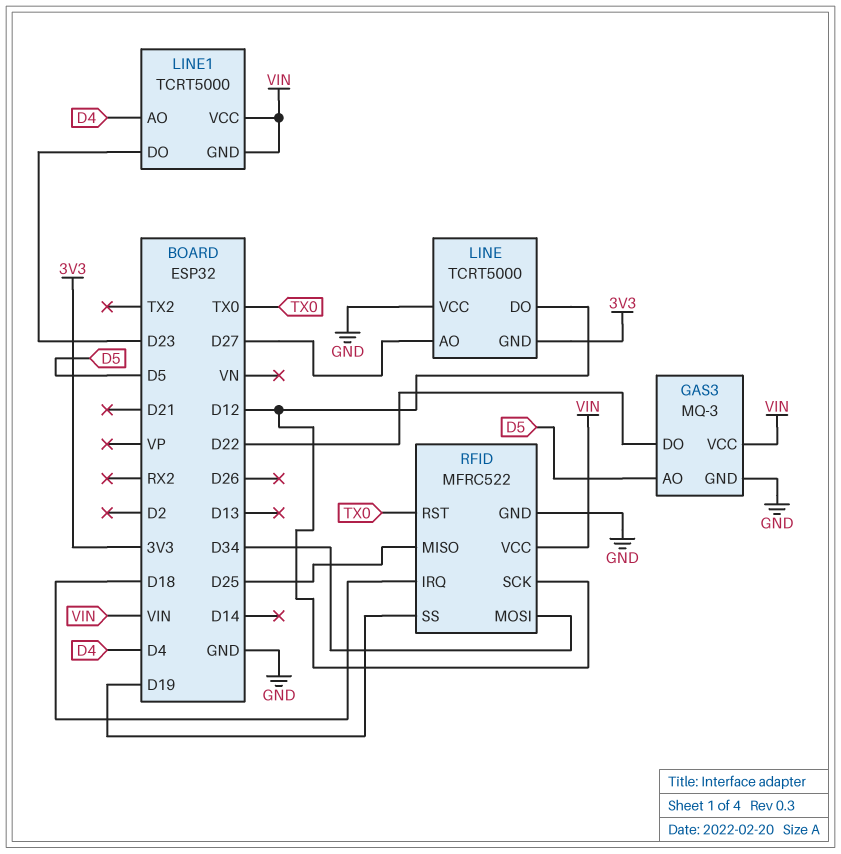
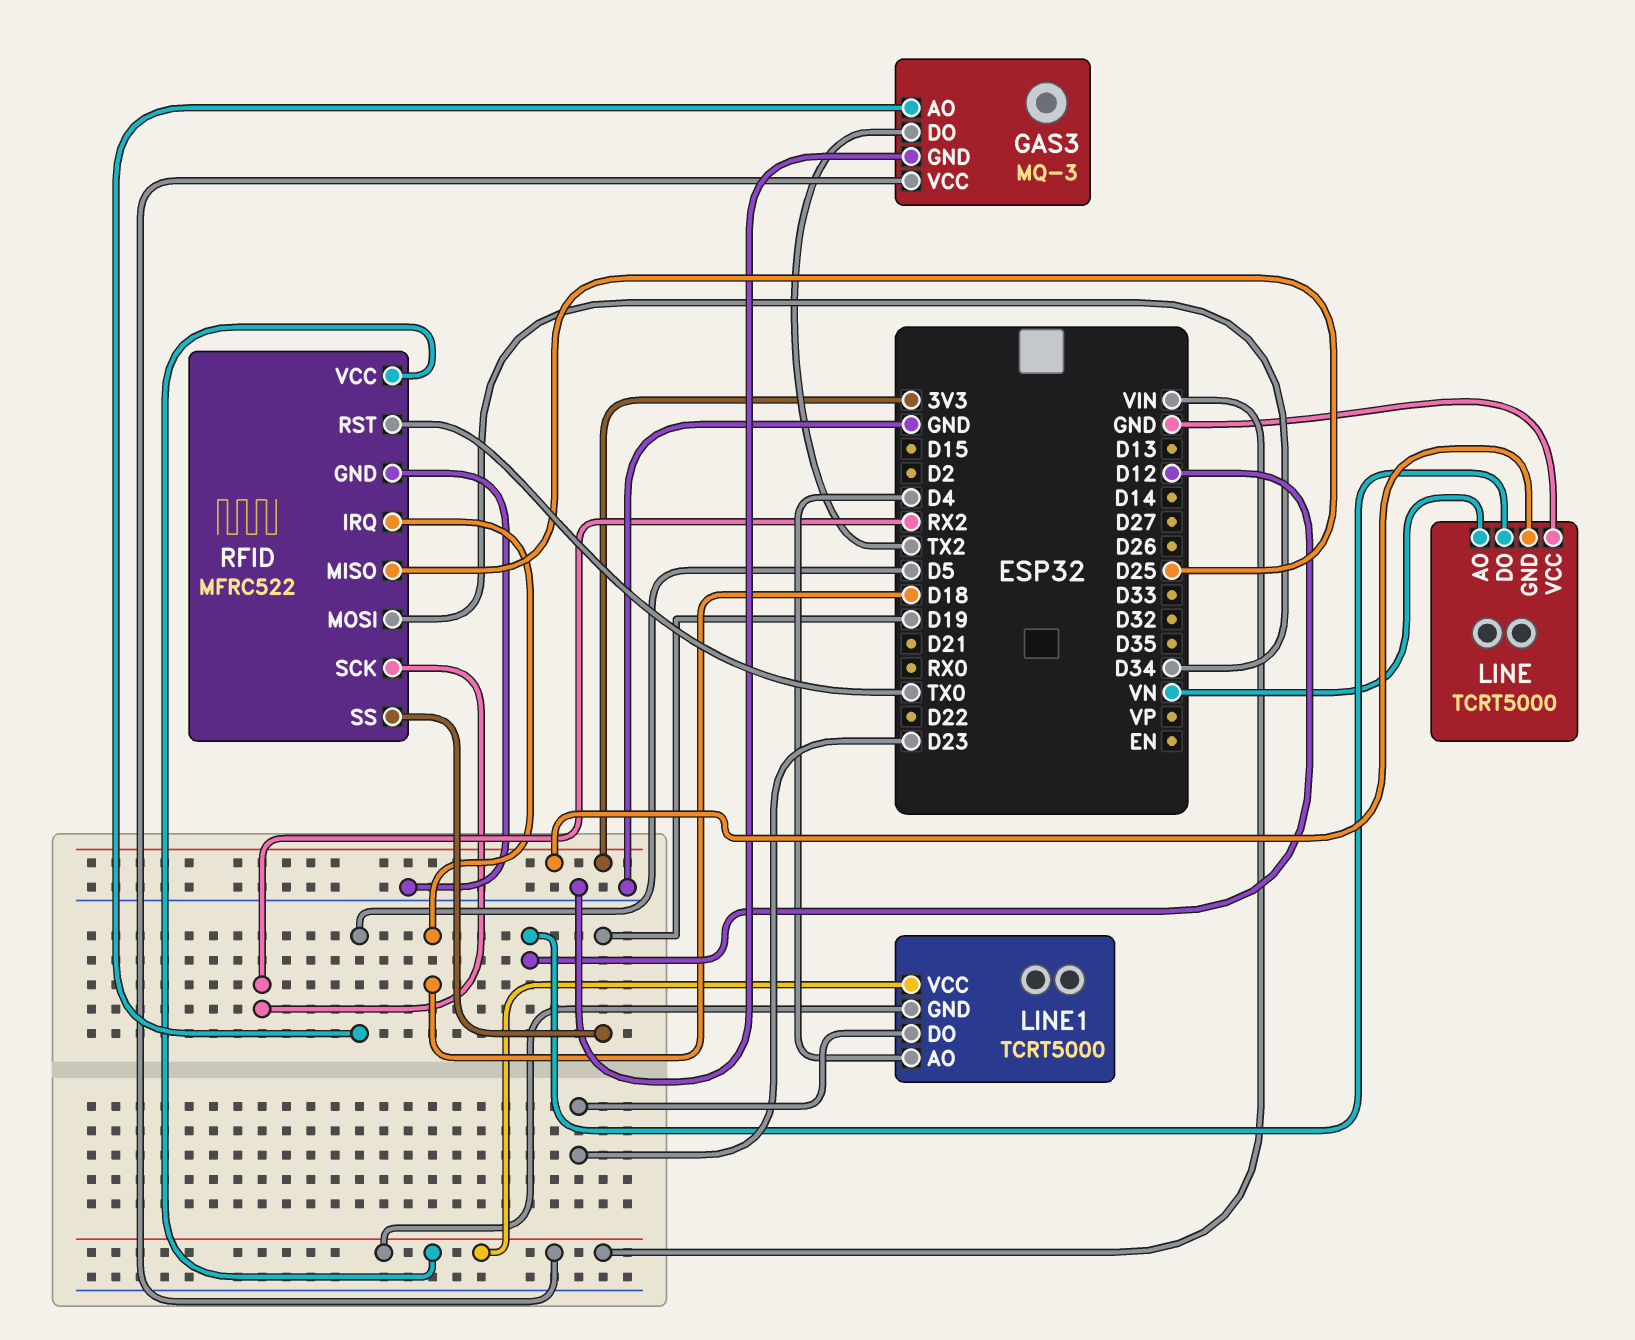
GAS3 pin DO: D22 -> TX2
LINE pin AO: D27 -> VN
RFID pin SCK: D12 -> RX2

